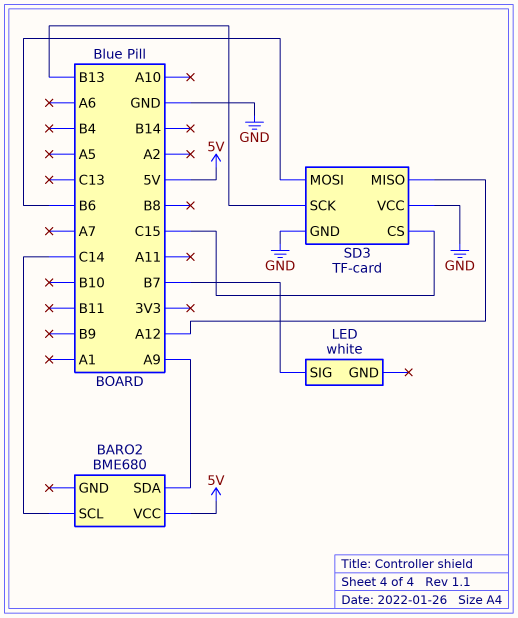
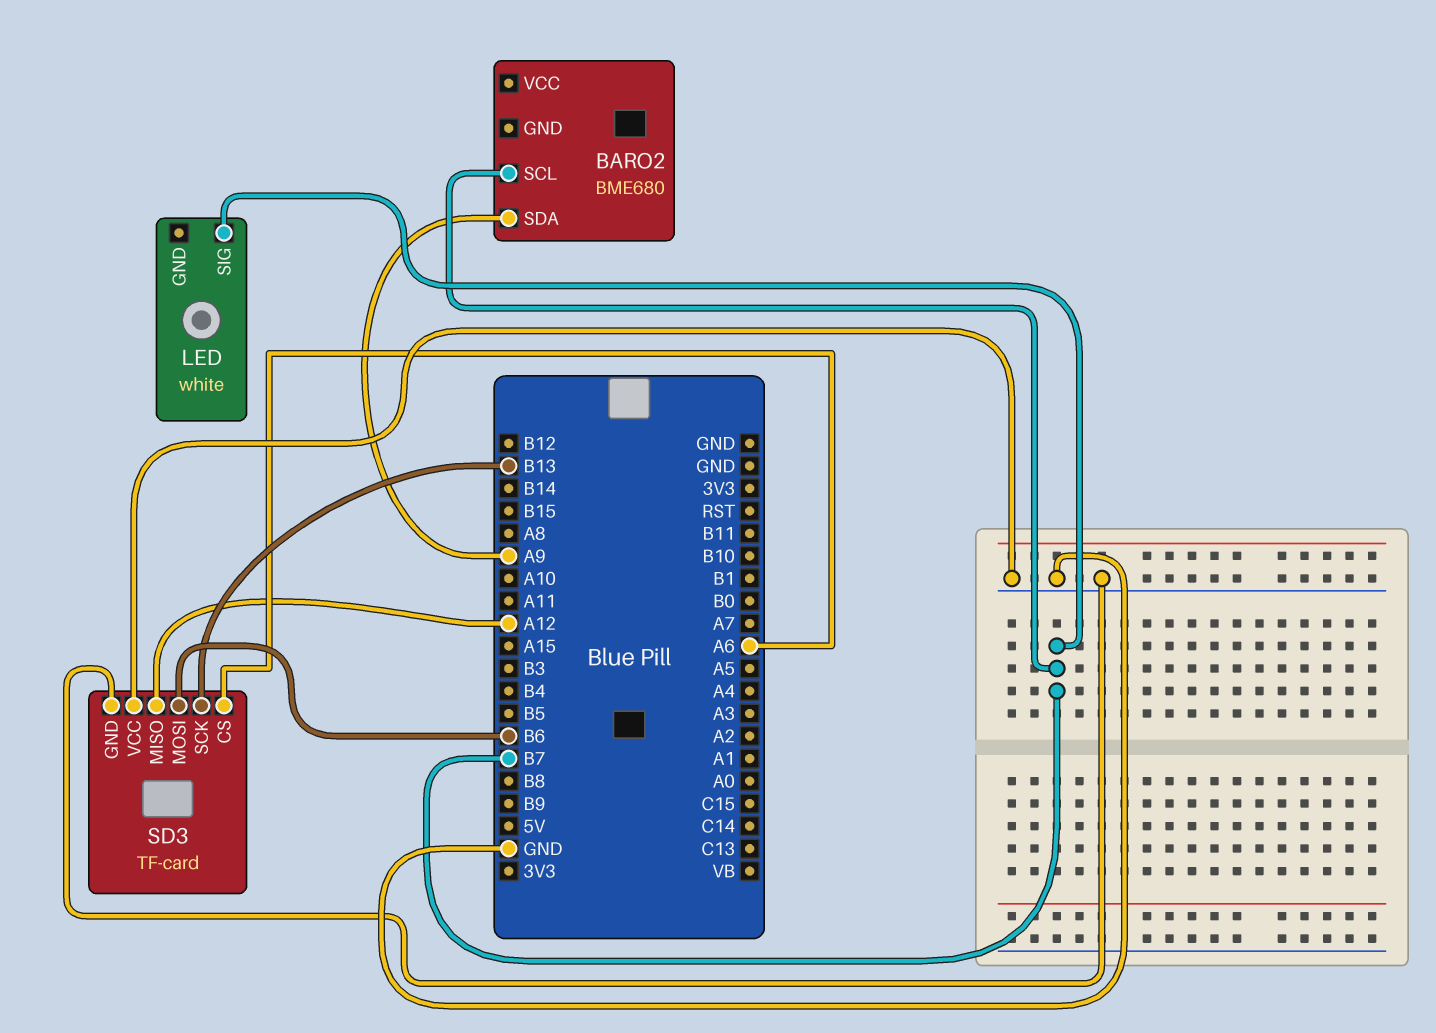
BARO2 pin SCL: C14 -> B7
BARO2 pin VCC: 5V -> none
SD3 pin CS: C15 -> A6

